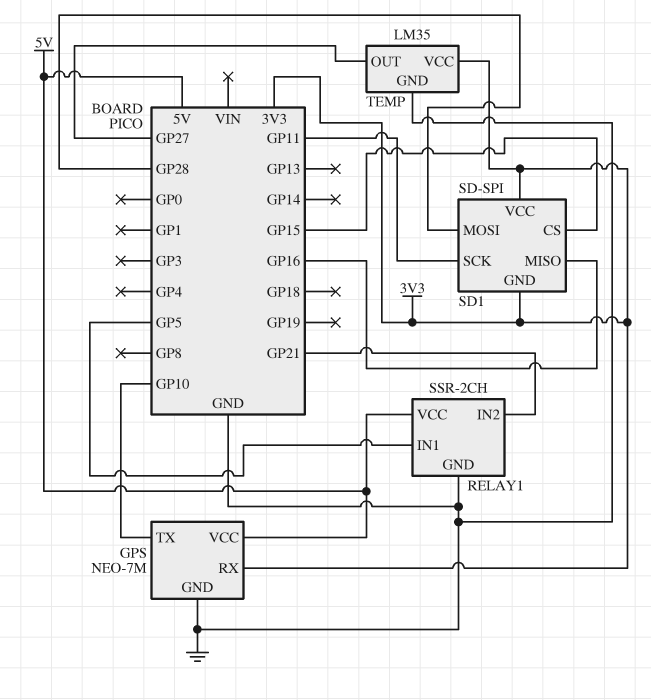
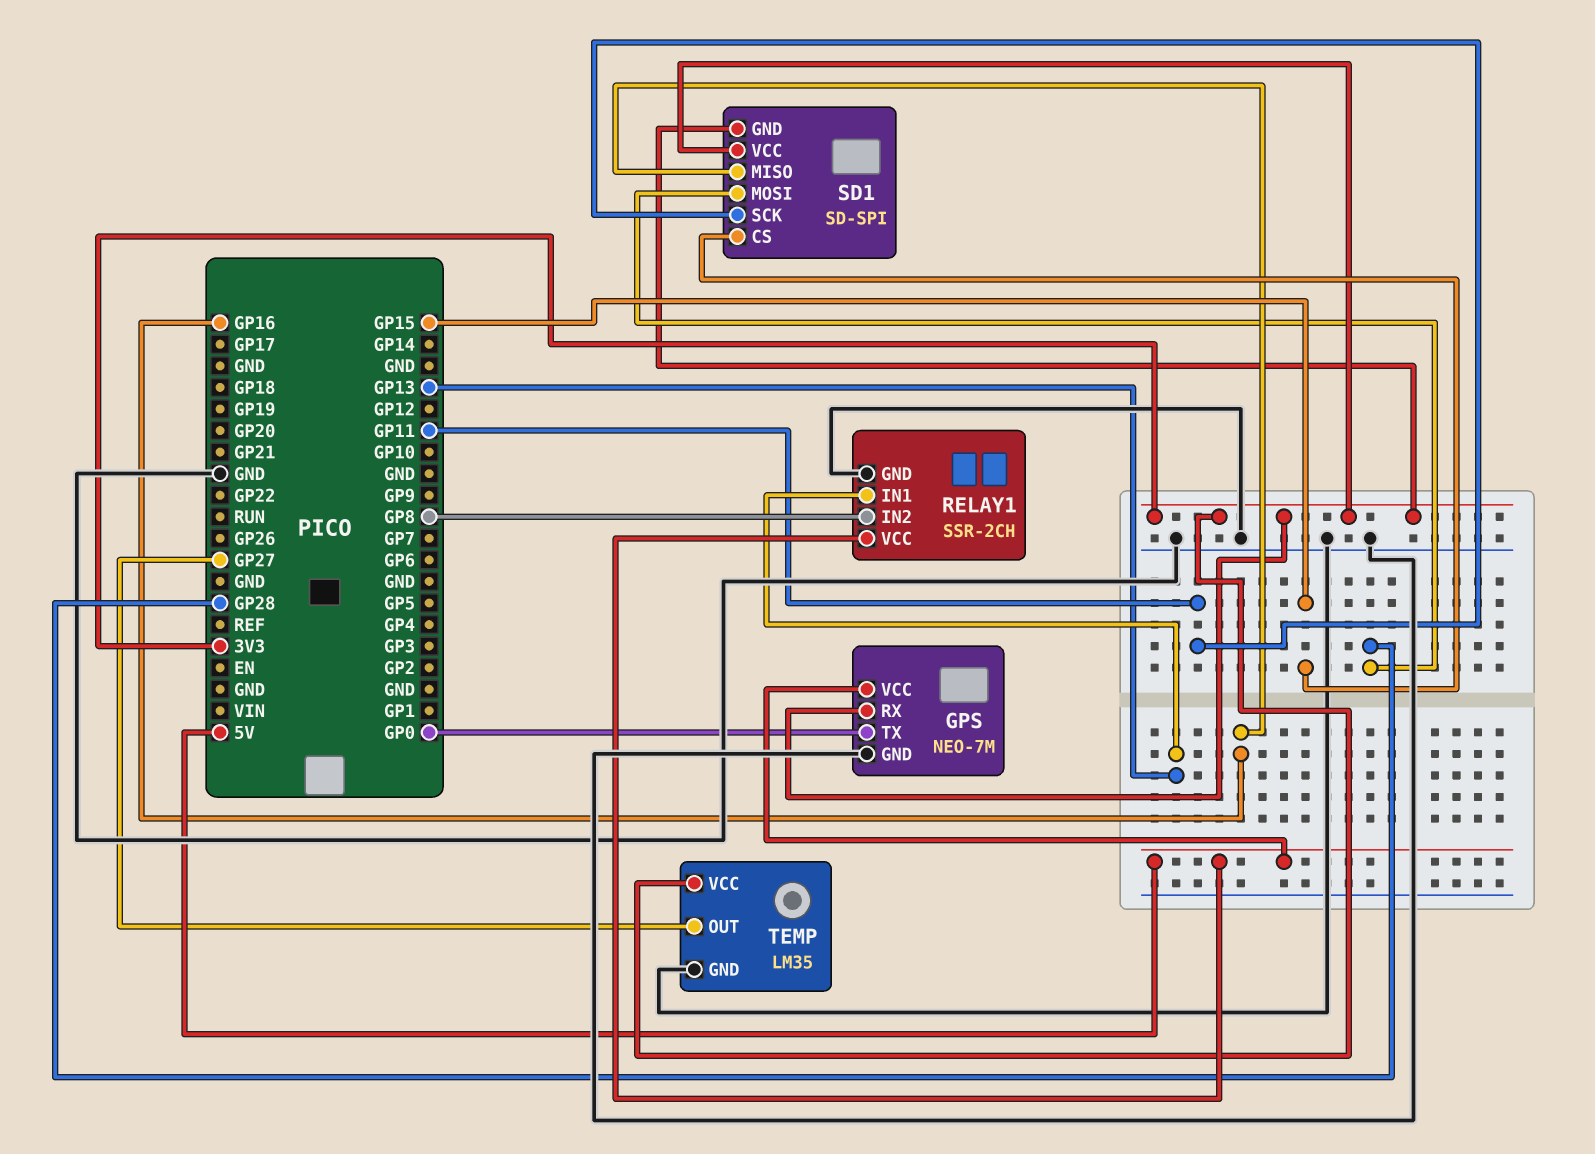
GPS pin TX: GP10 -> GP0
RELAY1 pin IN1: GP5 -> GP13
RELAY1 pin IN2: GP21 -> GP8

